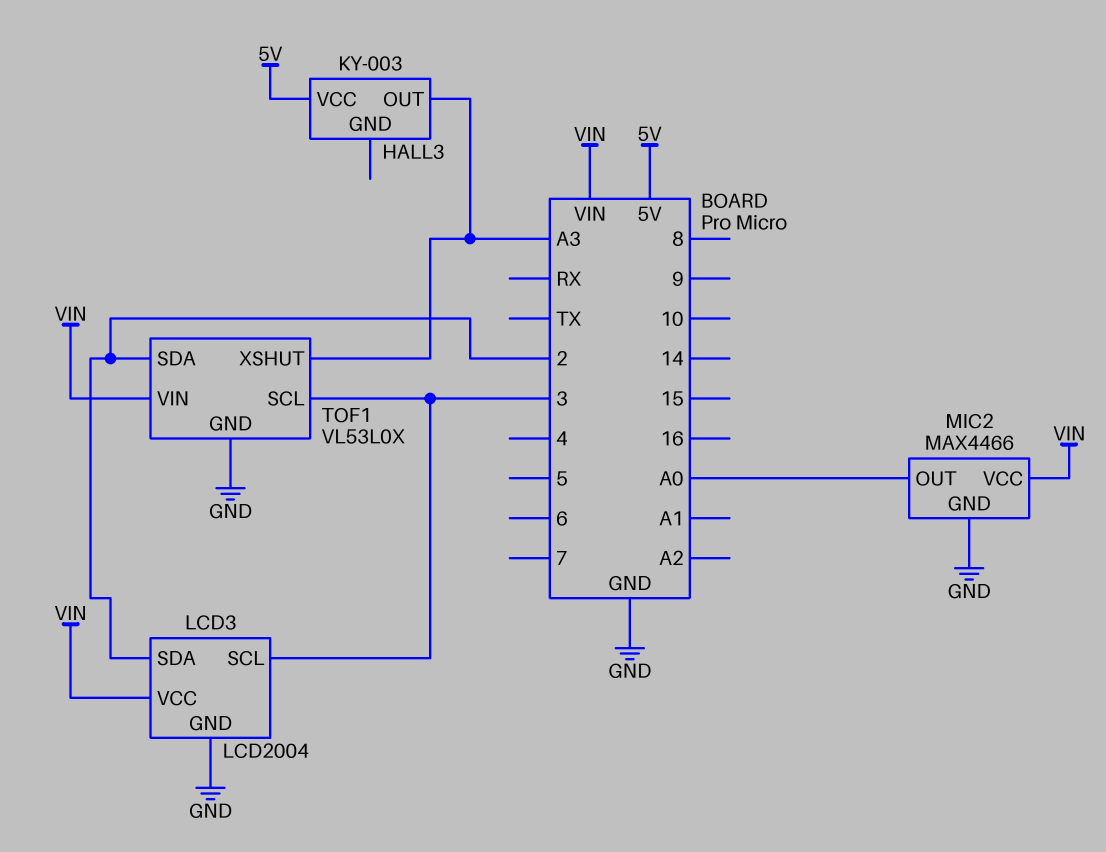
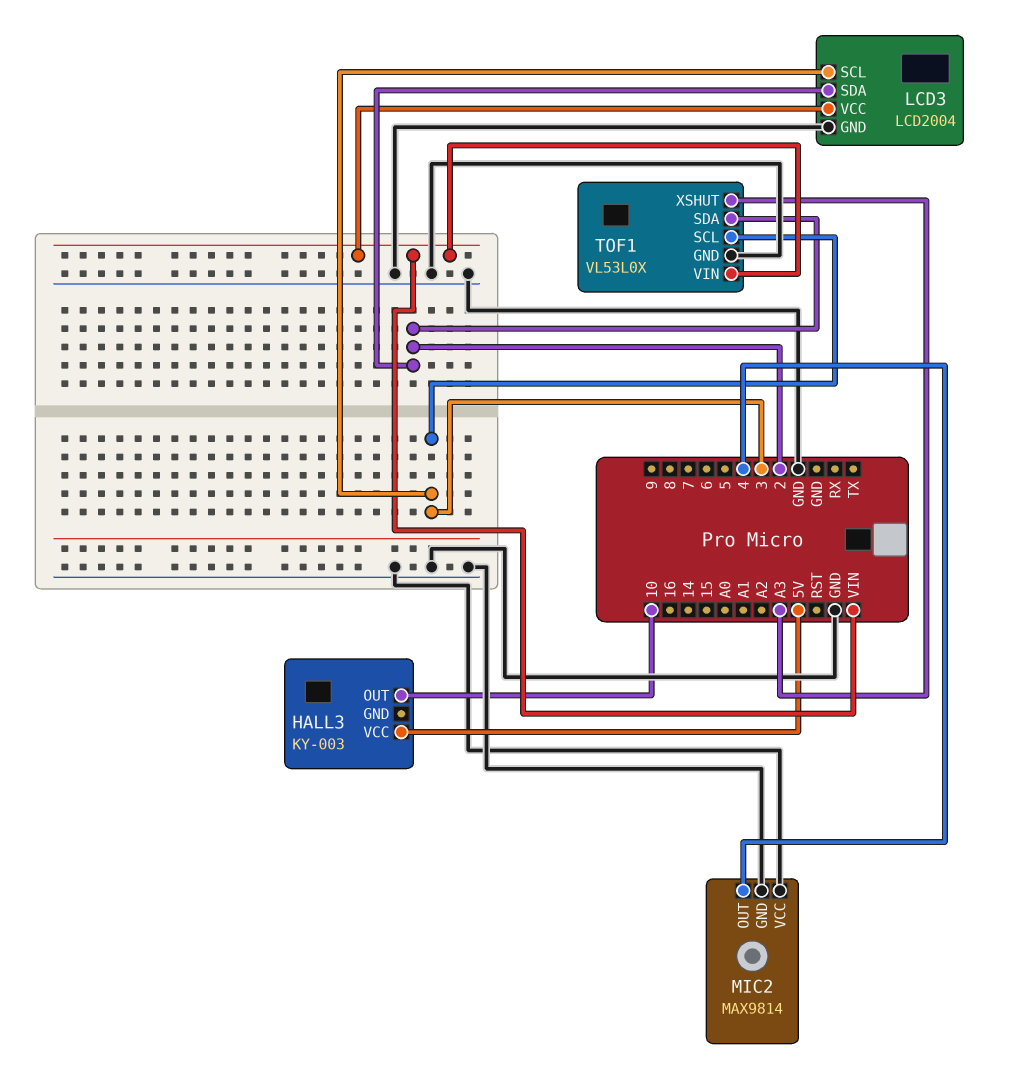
HALL3 pin OUT: A3 -> 10
MIC2: MAX4466 -> MAX9814
MIC2 pin OUT: A0 -> 4
MIC2 pin VCC: VIN -> GND

